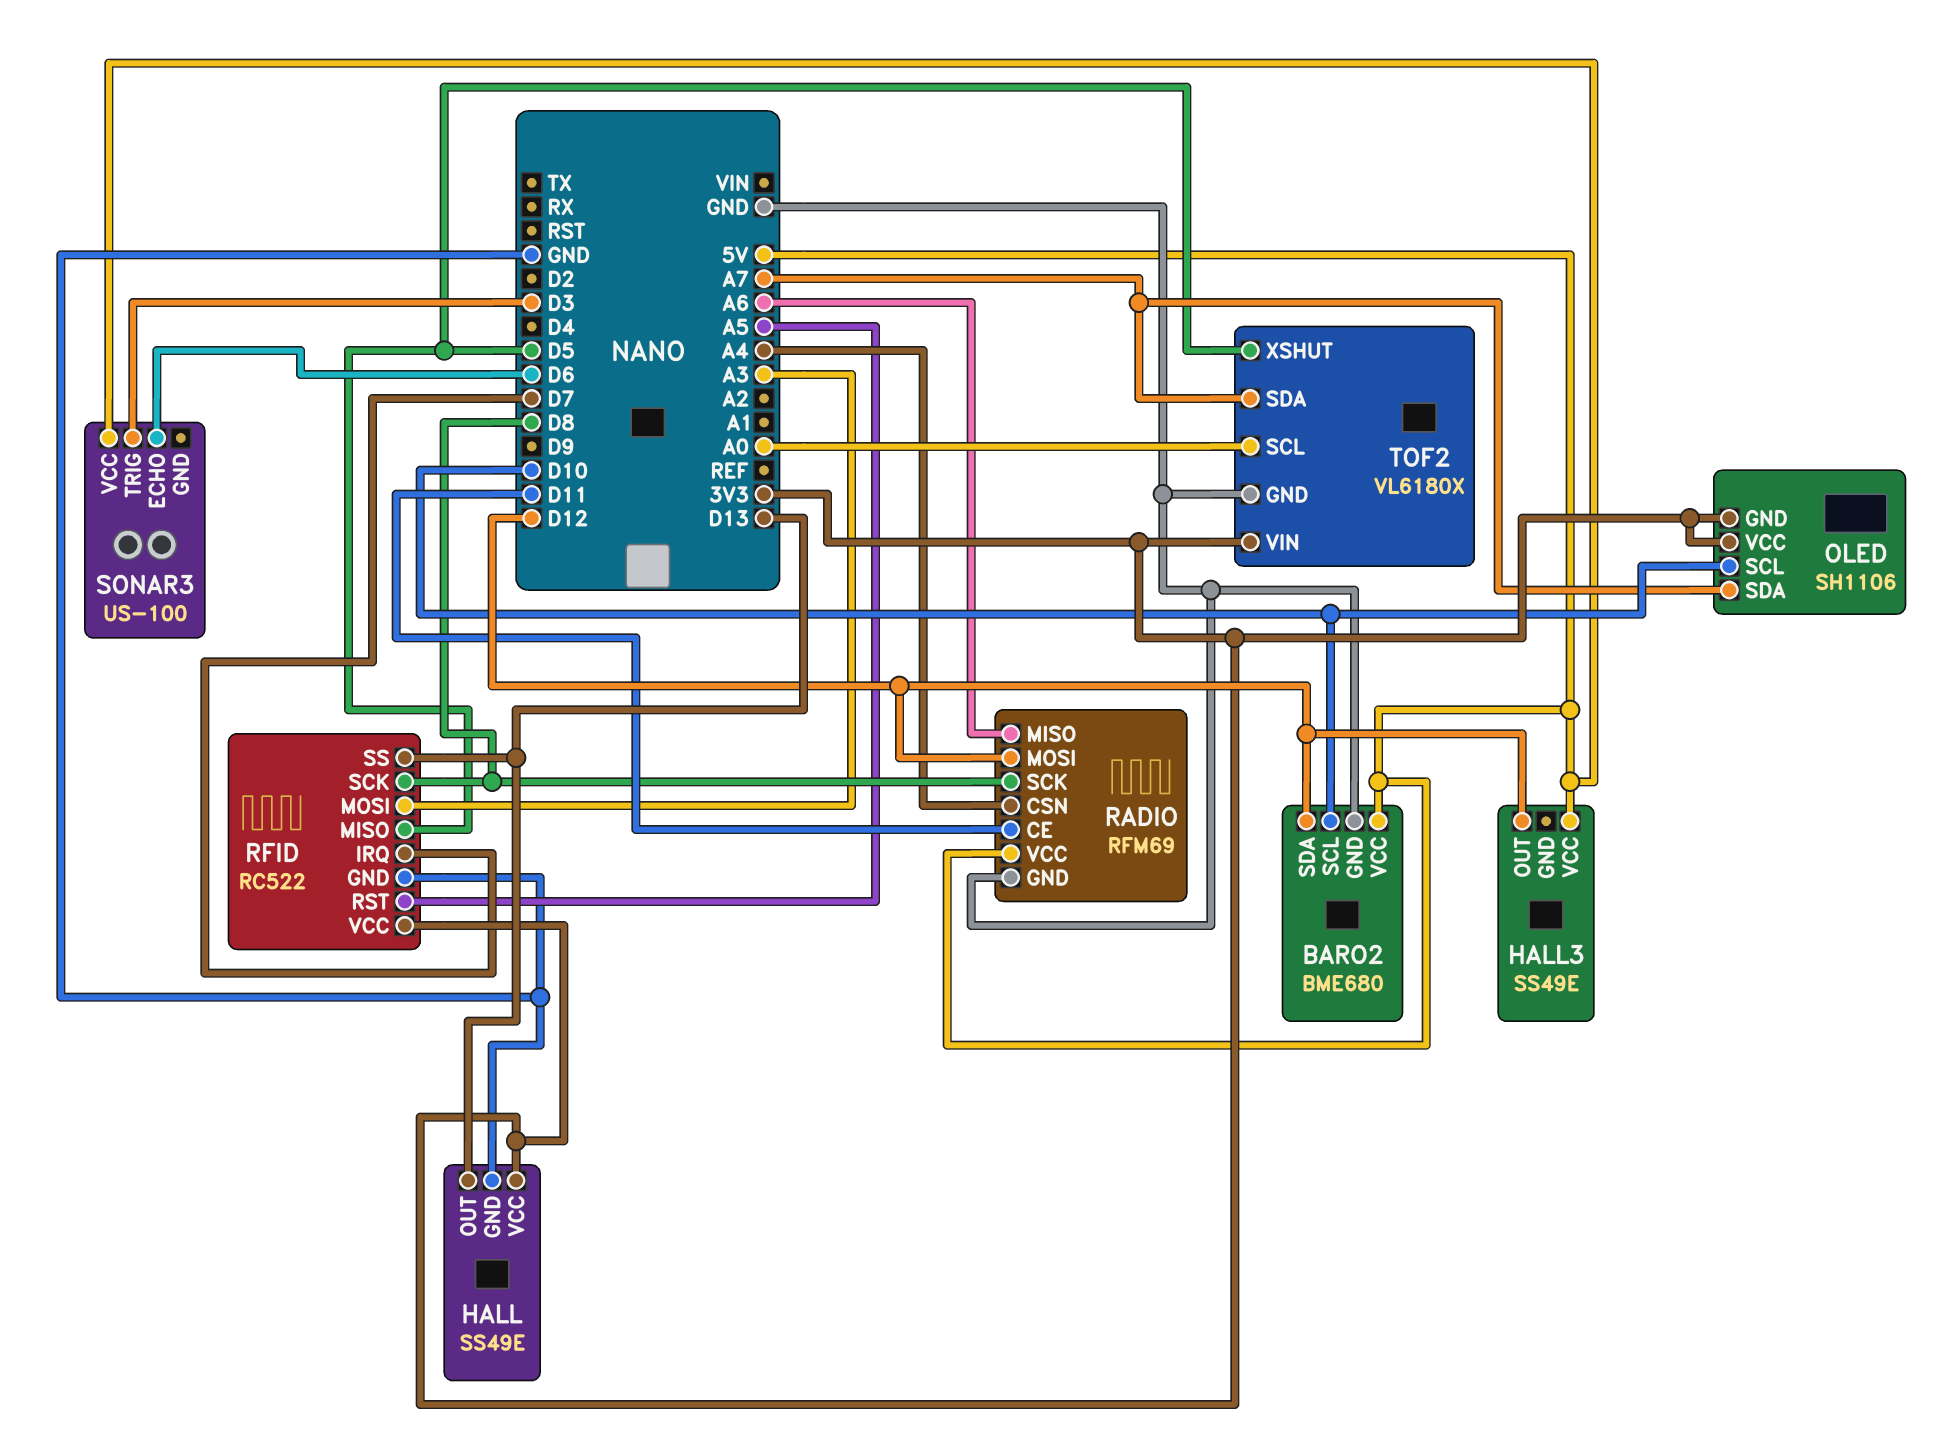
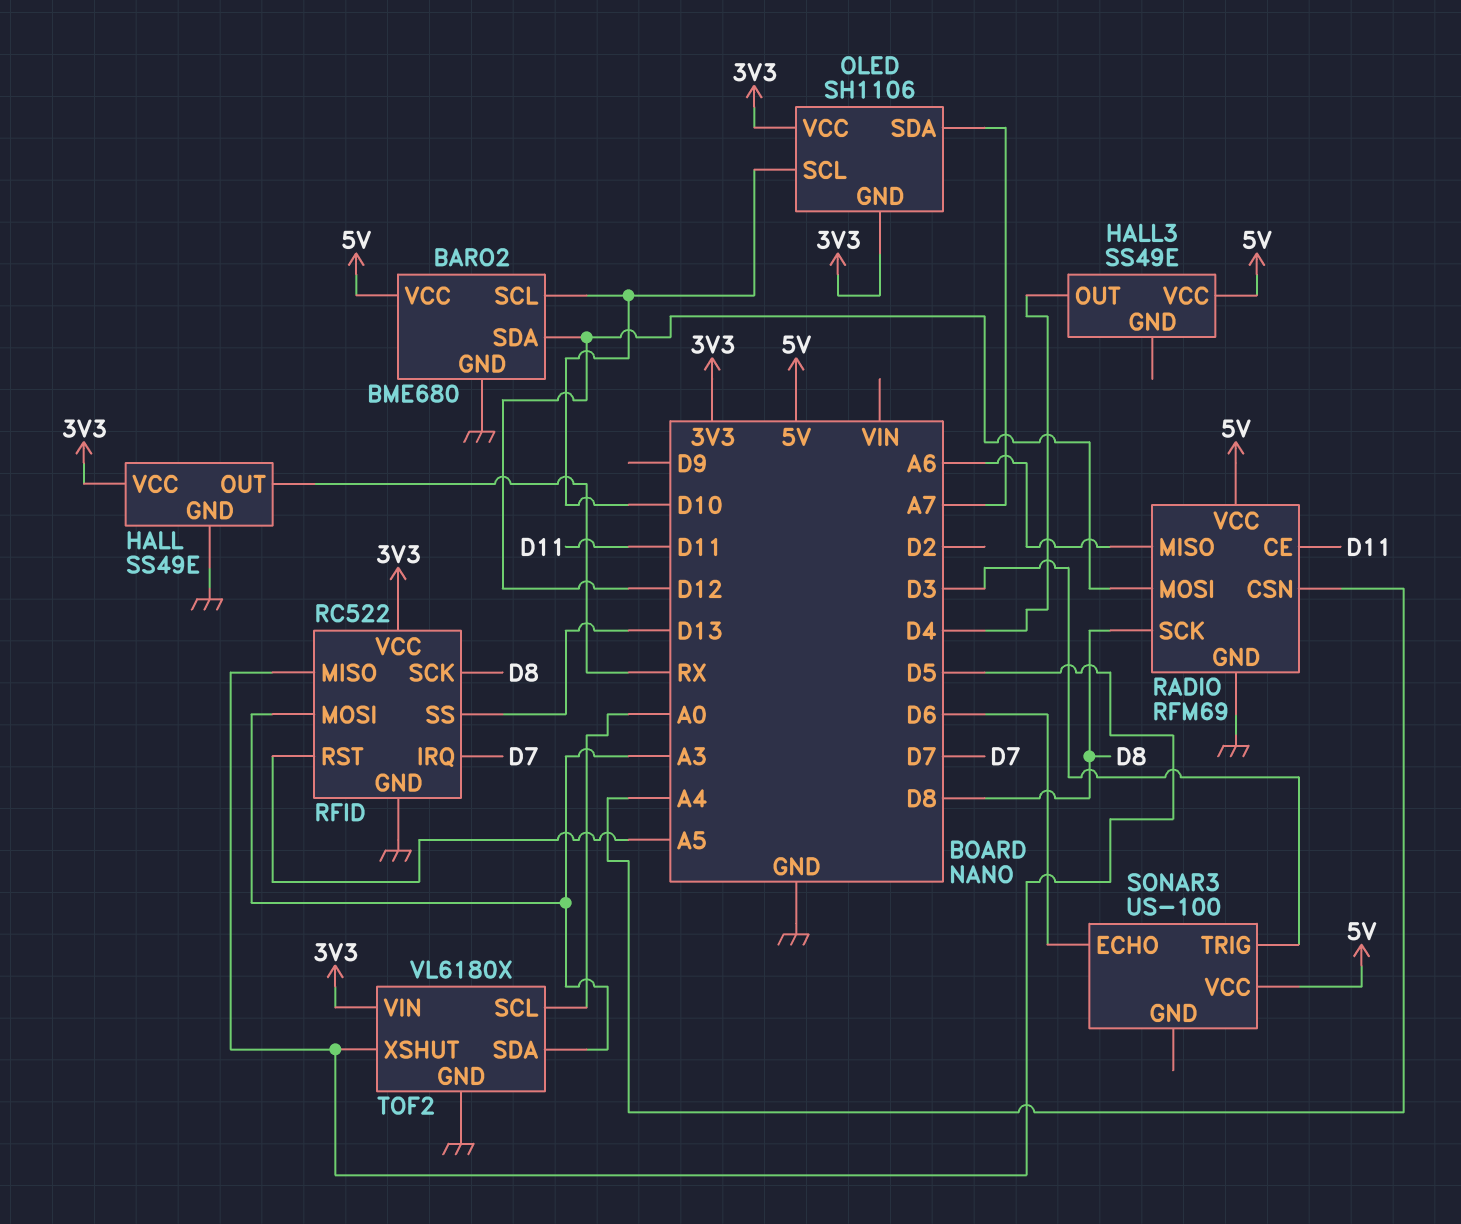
HALL pin OUT: D13 -> RX
HALL3 pin OUT: D12 -> D4
TOF2 pin SDA: A7 -> A3

